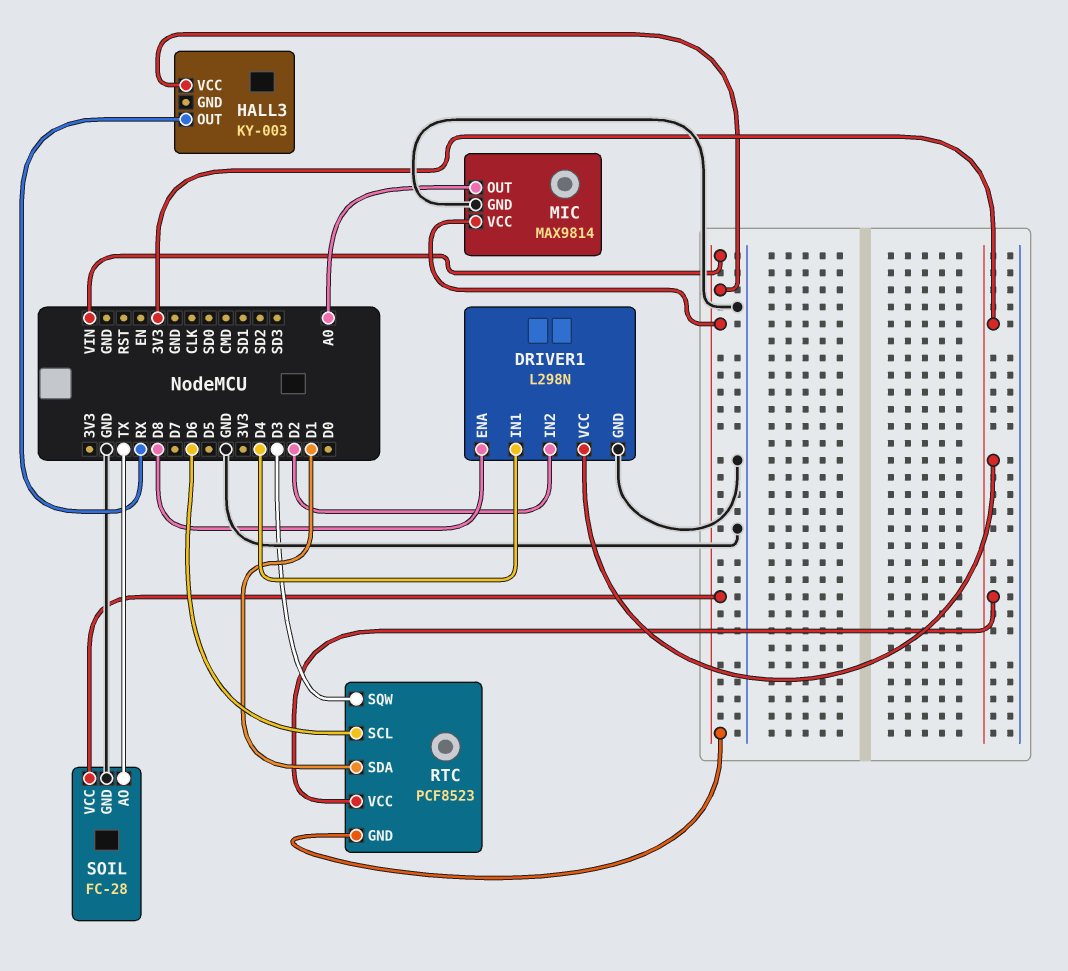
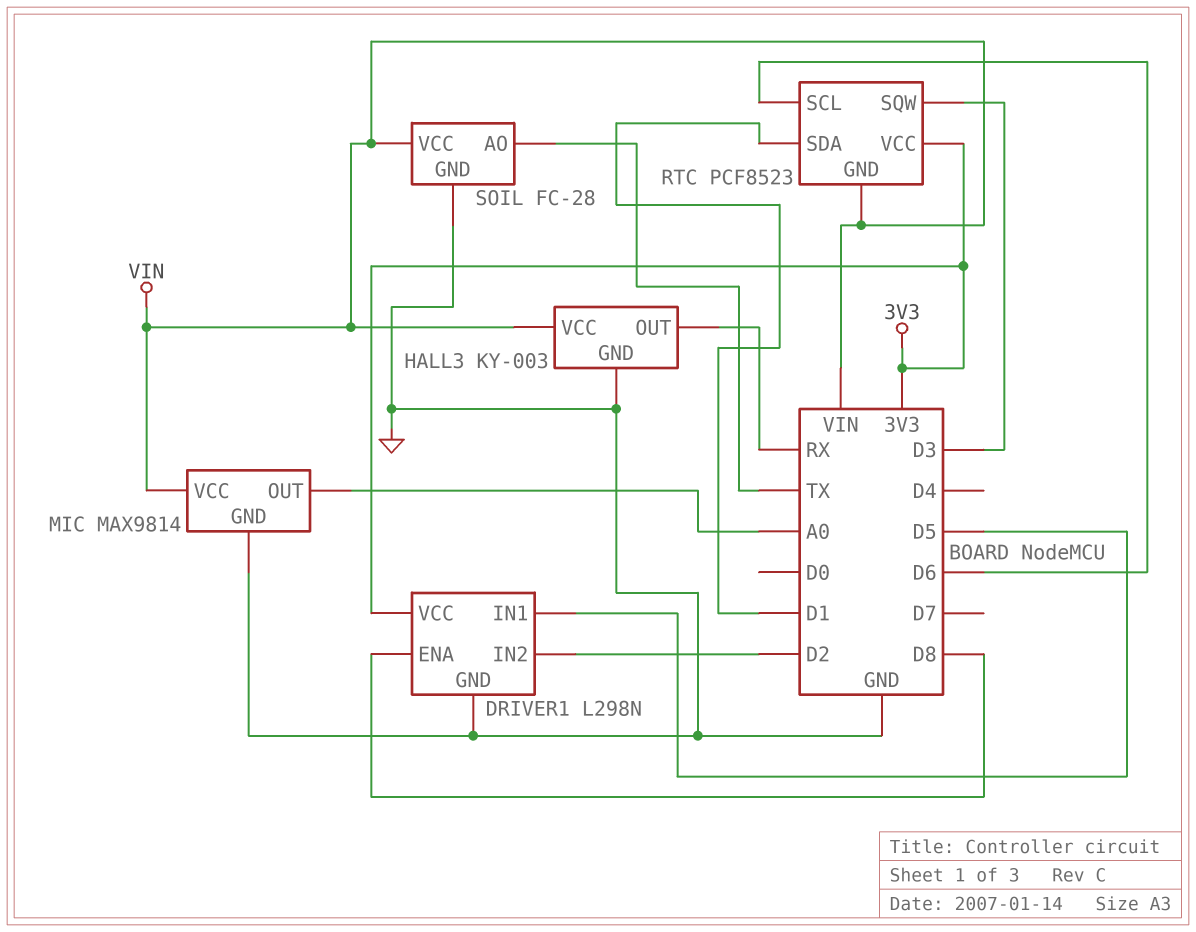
DRIVER1 pin IN1: D4 -> D5
HALL3 pin GND: none -> GND

